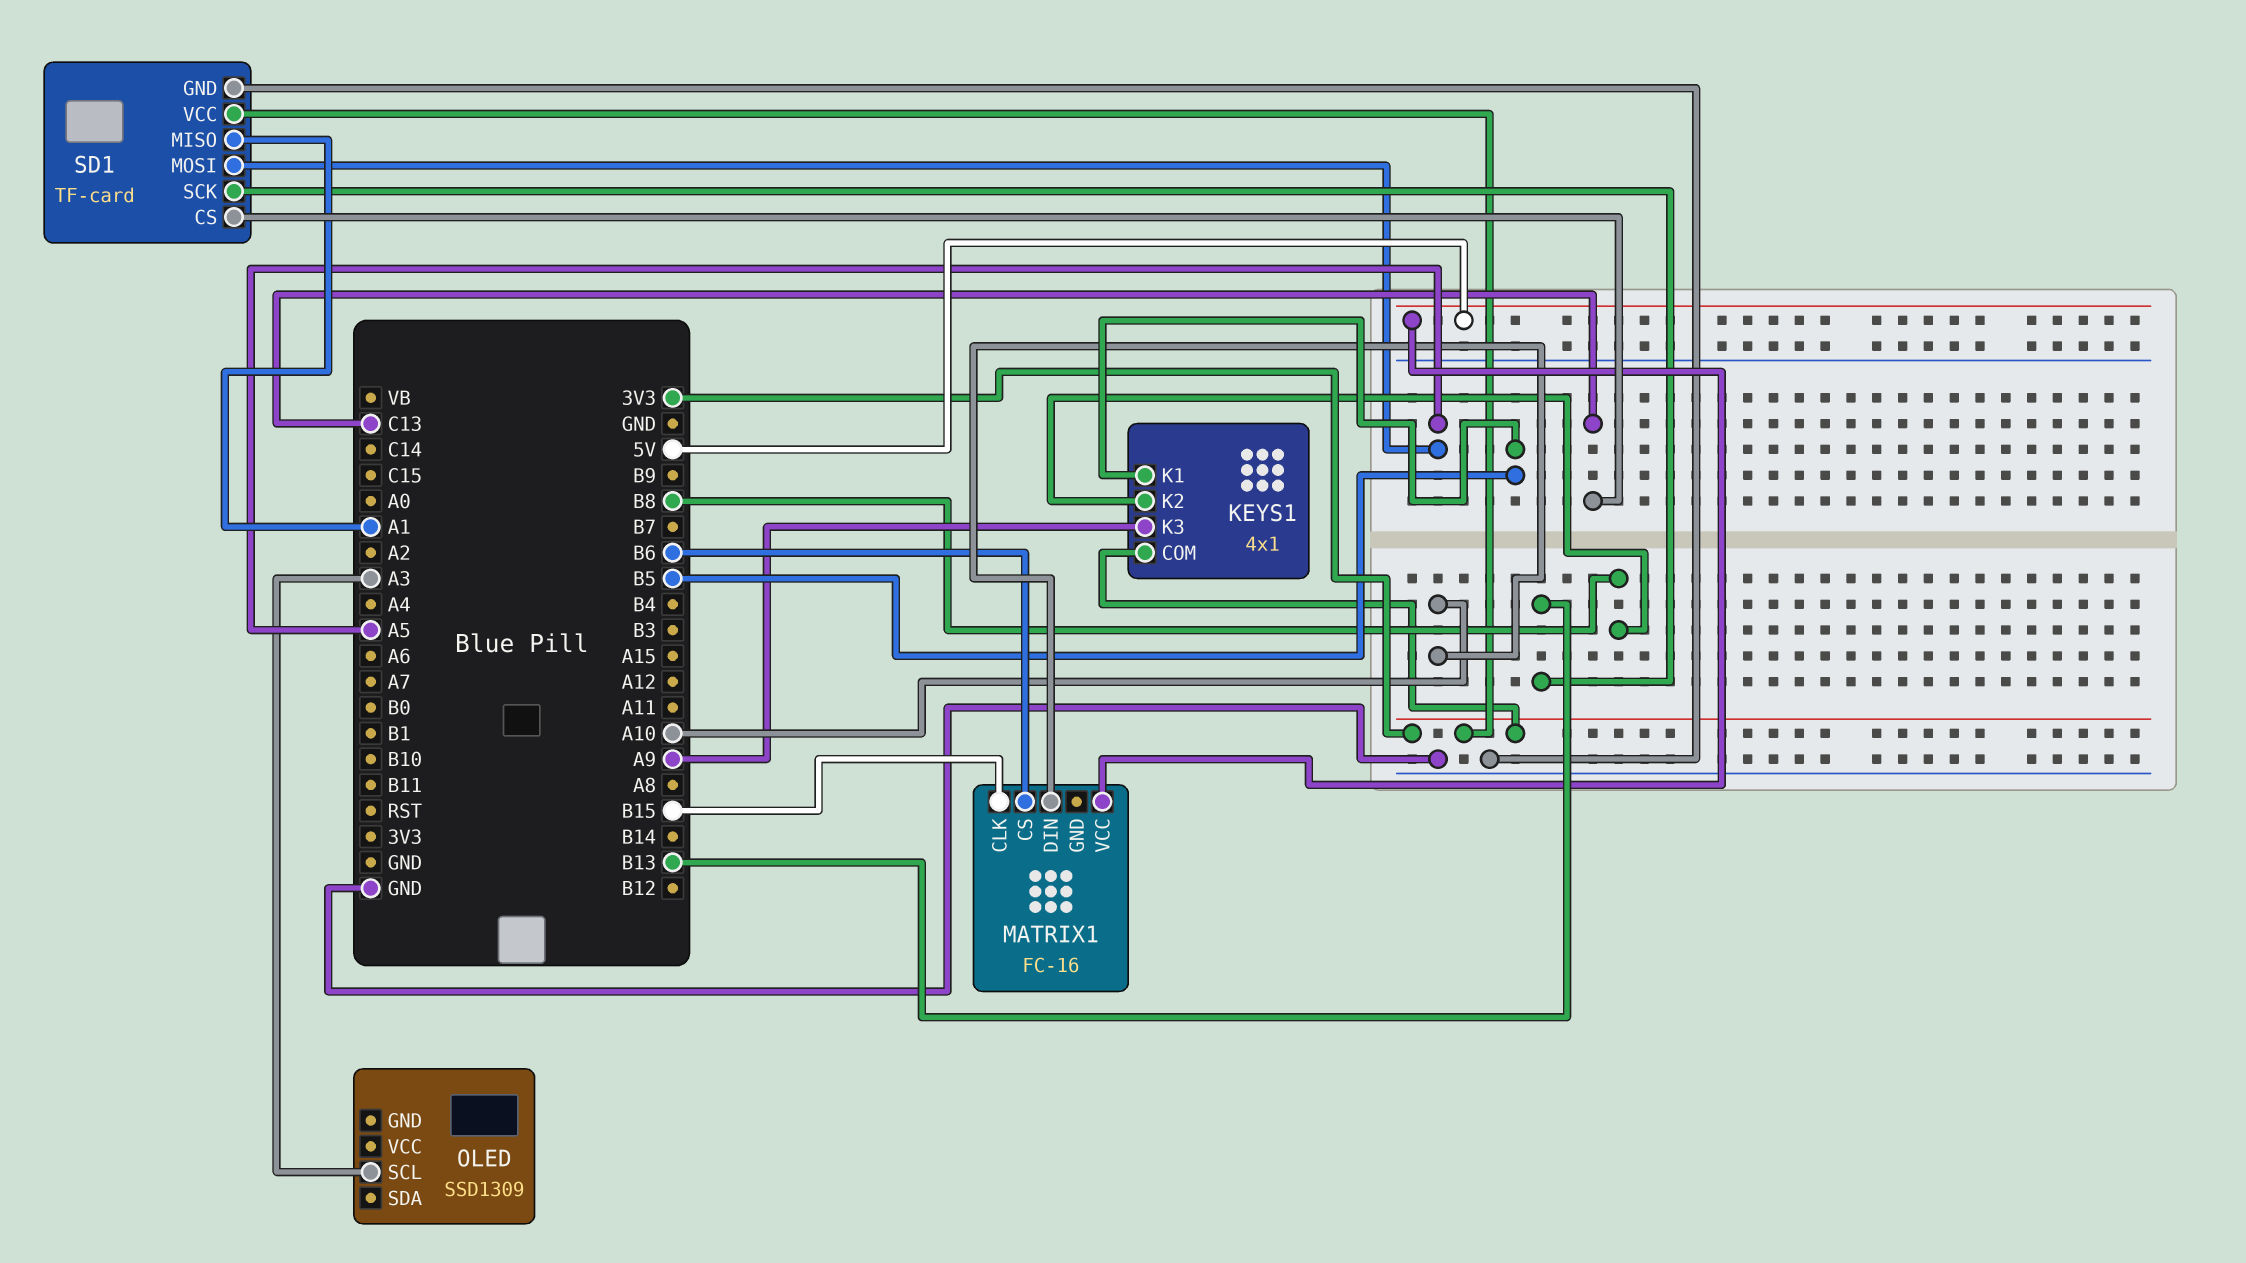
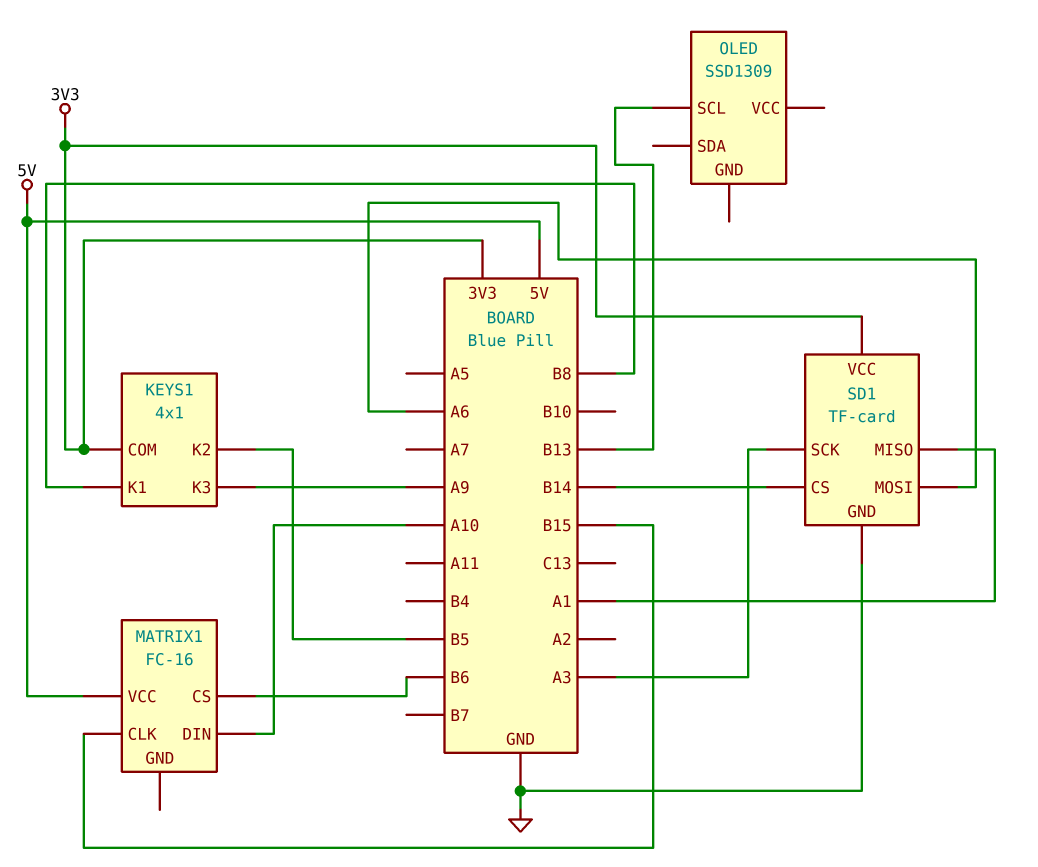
KEYS1 pin K1: B5 -> B8
KEYS1 pin K2: B8 -> B5
OLED pin SCL: A3 -> B13
SD1 pin CS: C13 -> B14
SD1 pin MOSI: A5 -> A6
SD1 pin SCK: B13 -> A3

